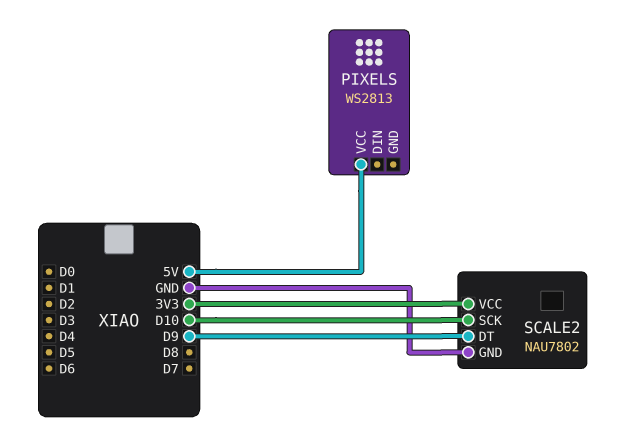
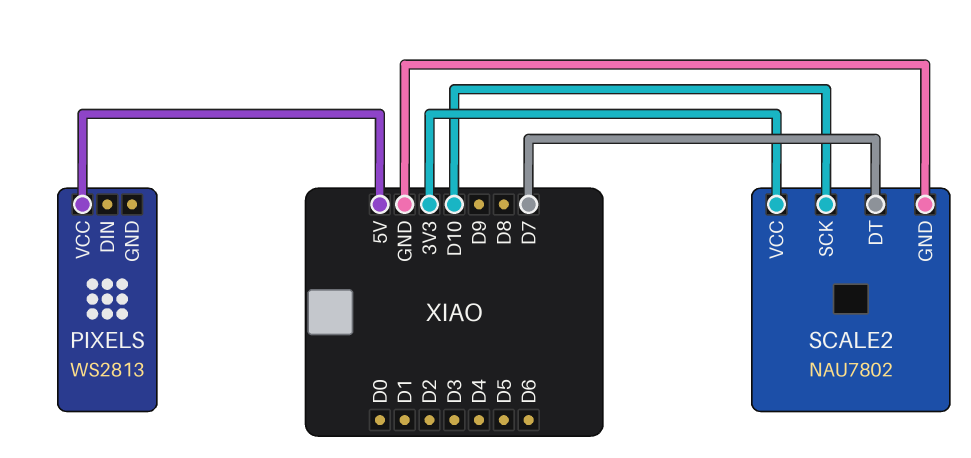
SCALE2 pin DT: D9 -> D7

